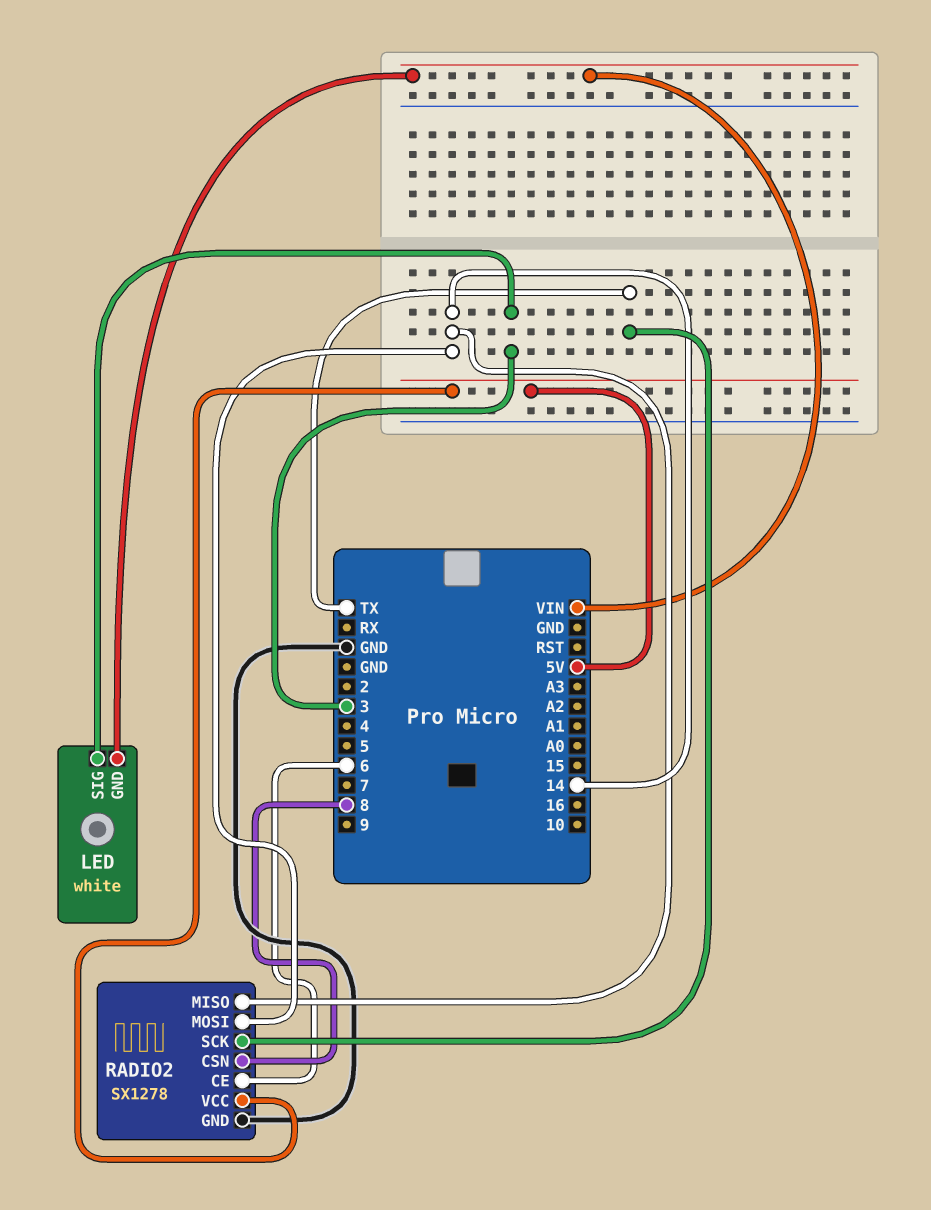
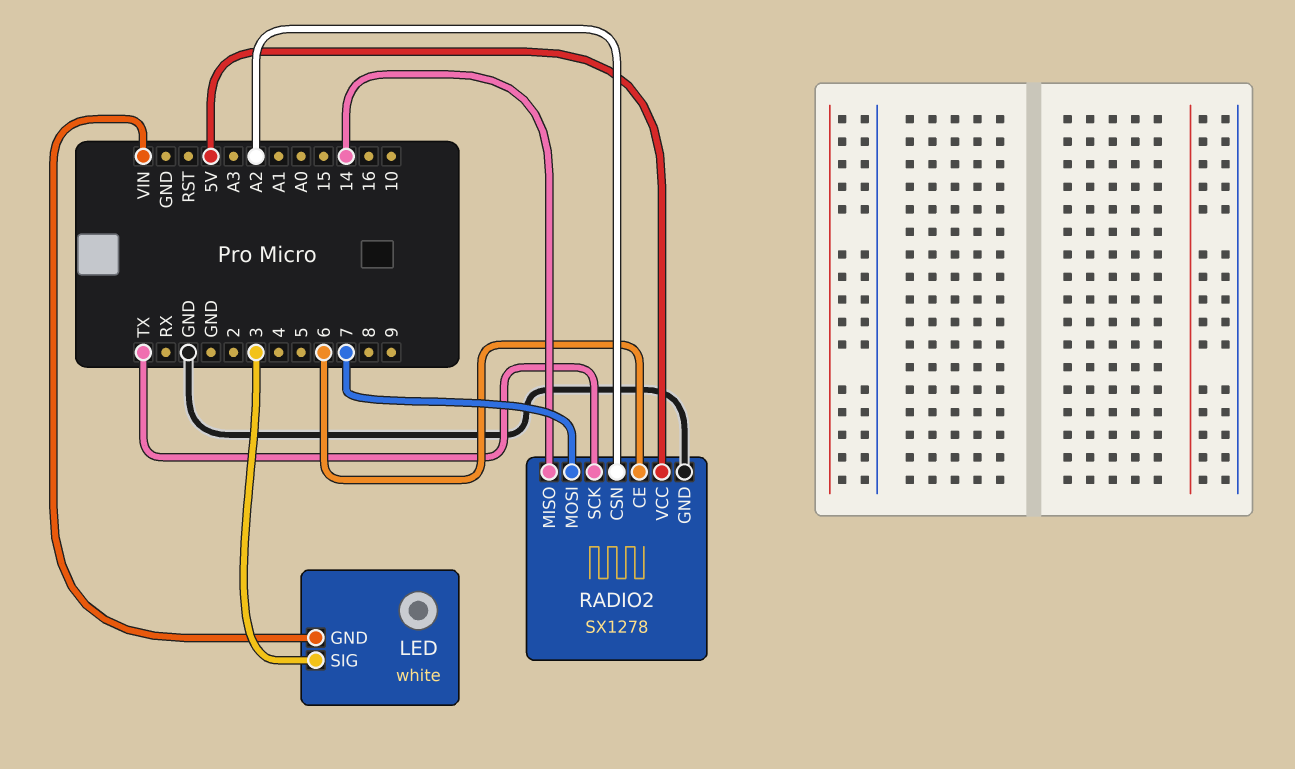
RADIO2 pin CSN: 8 -> A2
RADIO2 pin MOSI: 14 -> 7

